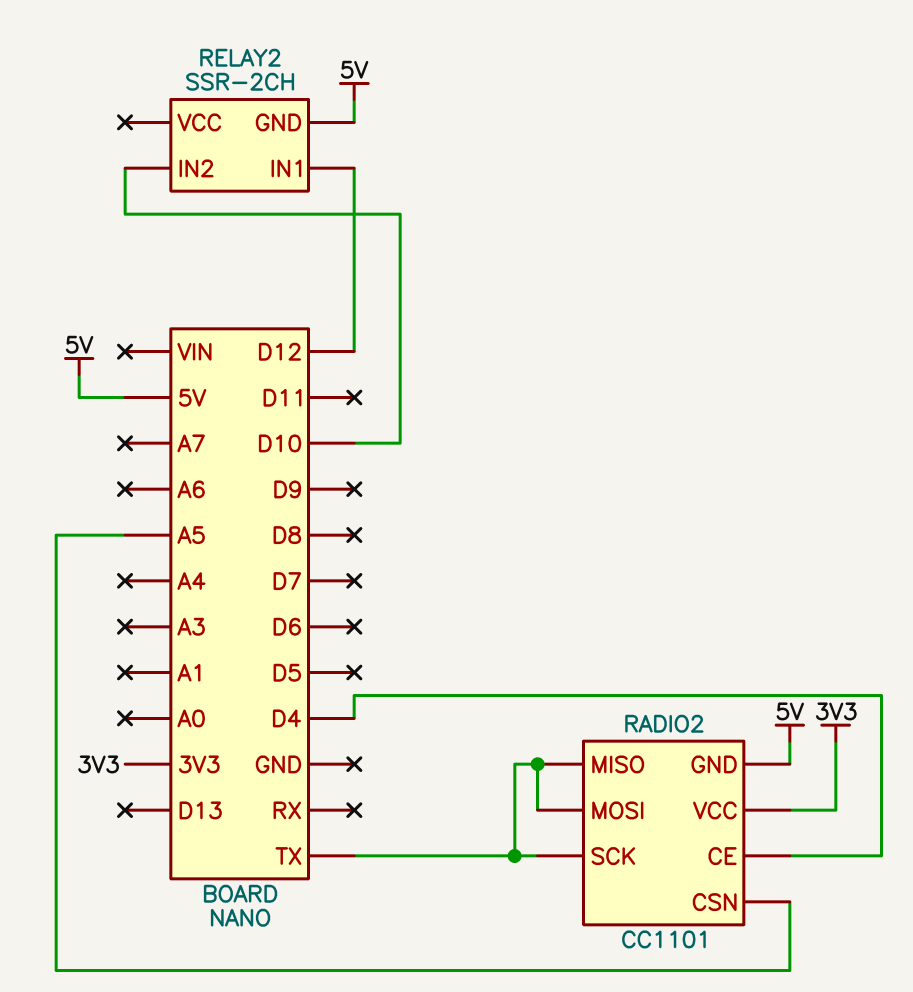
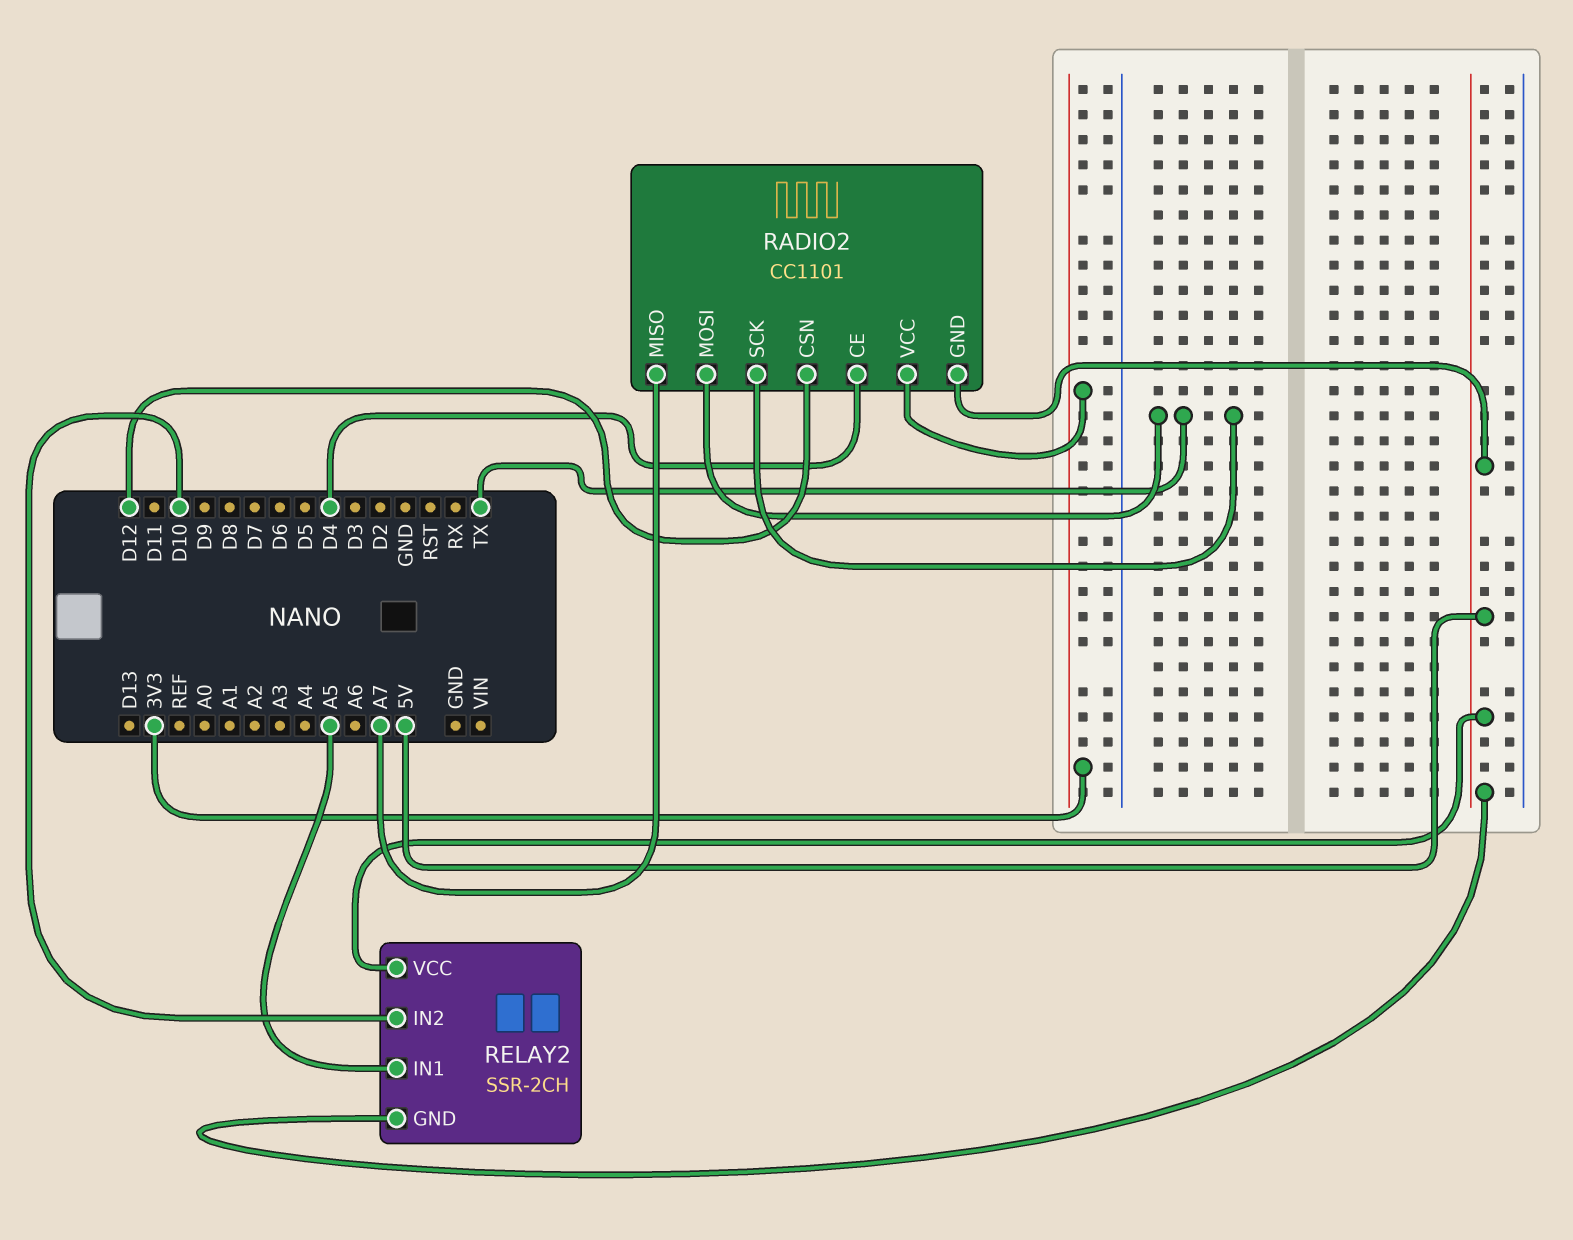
RADIO2 pin CSN: A5 -> D12
RADIO2 pin MISO: TX -> A7
RELAY2 pin IN1: D12 -> A5
RELAY2 pin VCC: none -> 5V

